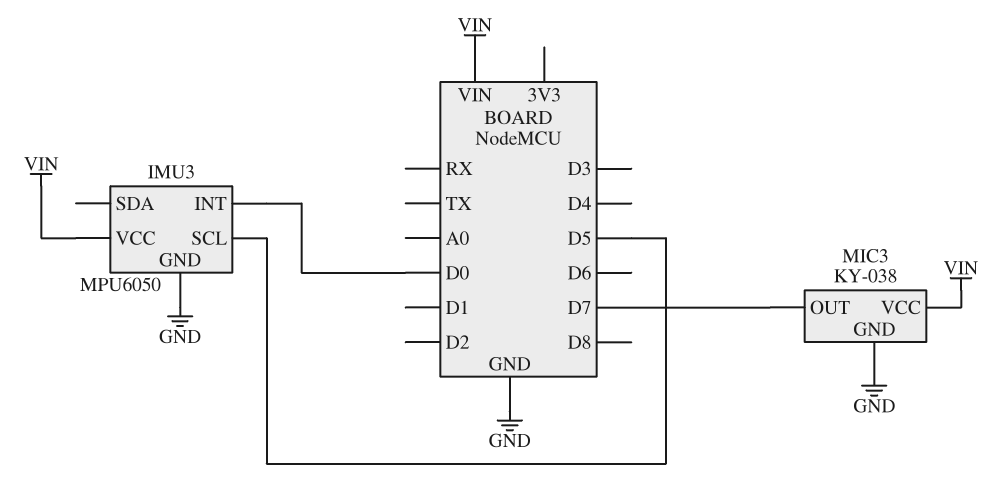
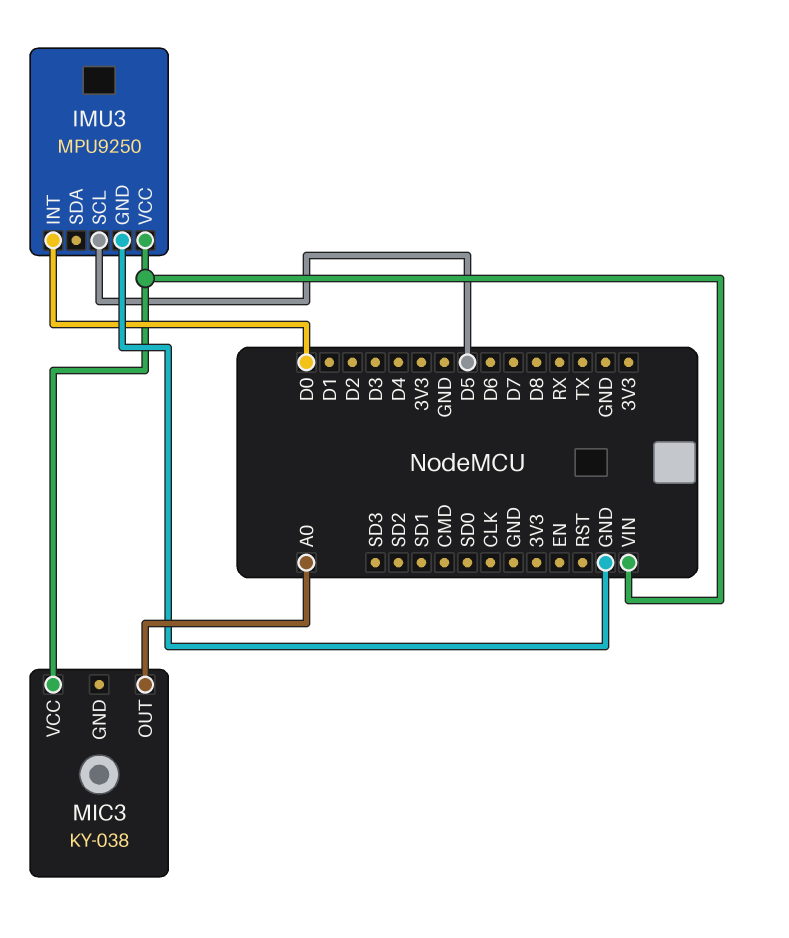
IMU3: MPU6050 -> MPU9250
MIC3 pin GND: GND -> none
MIC3 pin OUT: D7 -> A0

